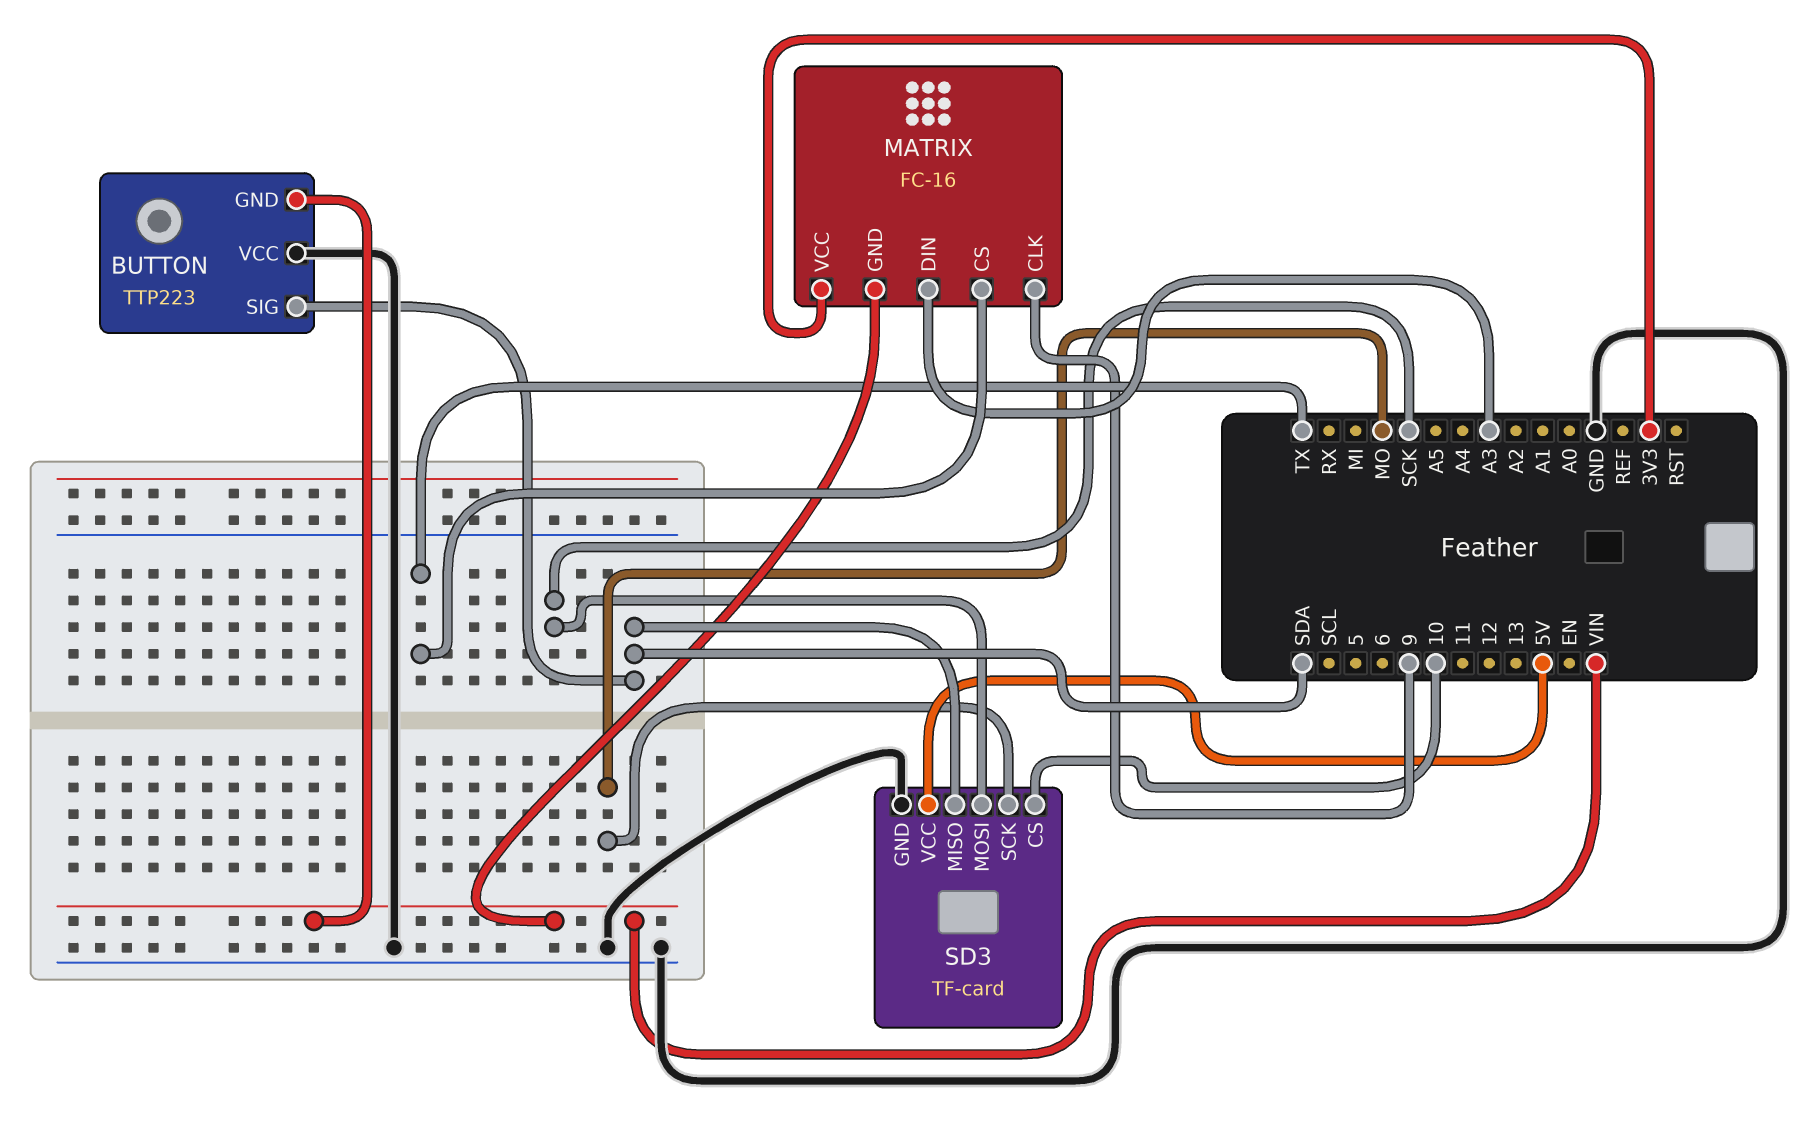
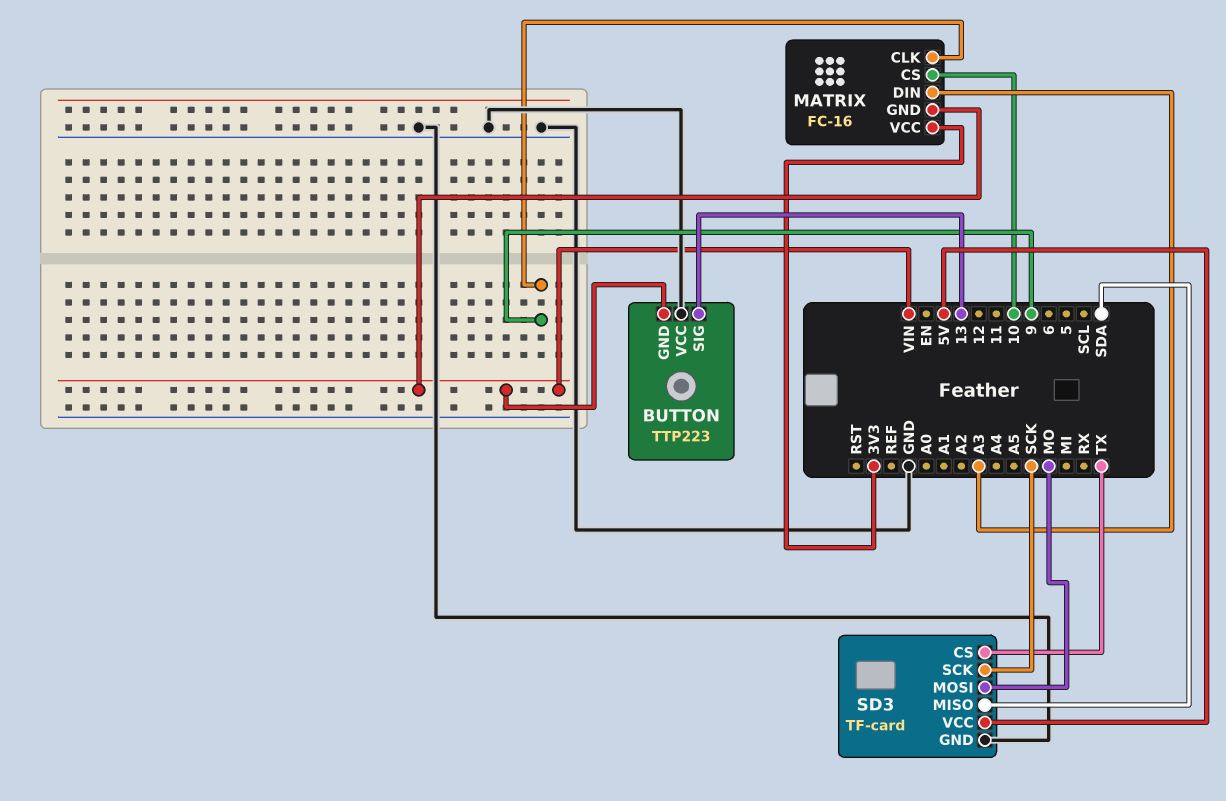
BUTTON pin SIG: SDA -> 13
MATRIX pin CS: TX -> 10
SD3 pin CS: 10 -> TX
SD3 pin MOSI: SCK -> MO
SD3 pin SCK: MO -> SCK

